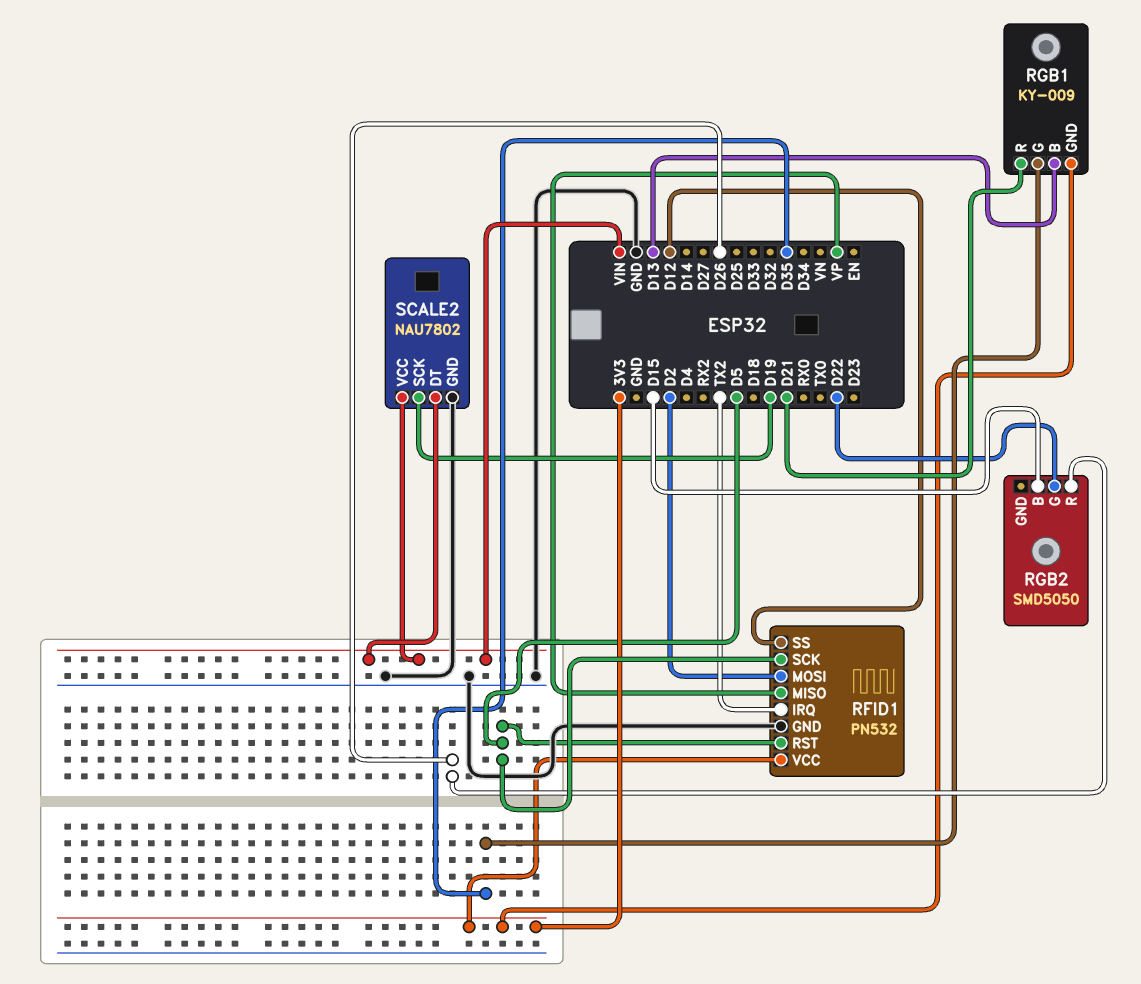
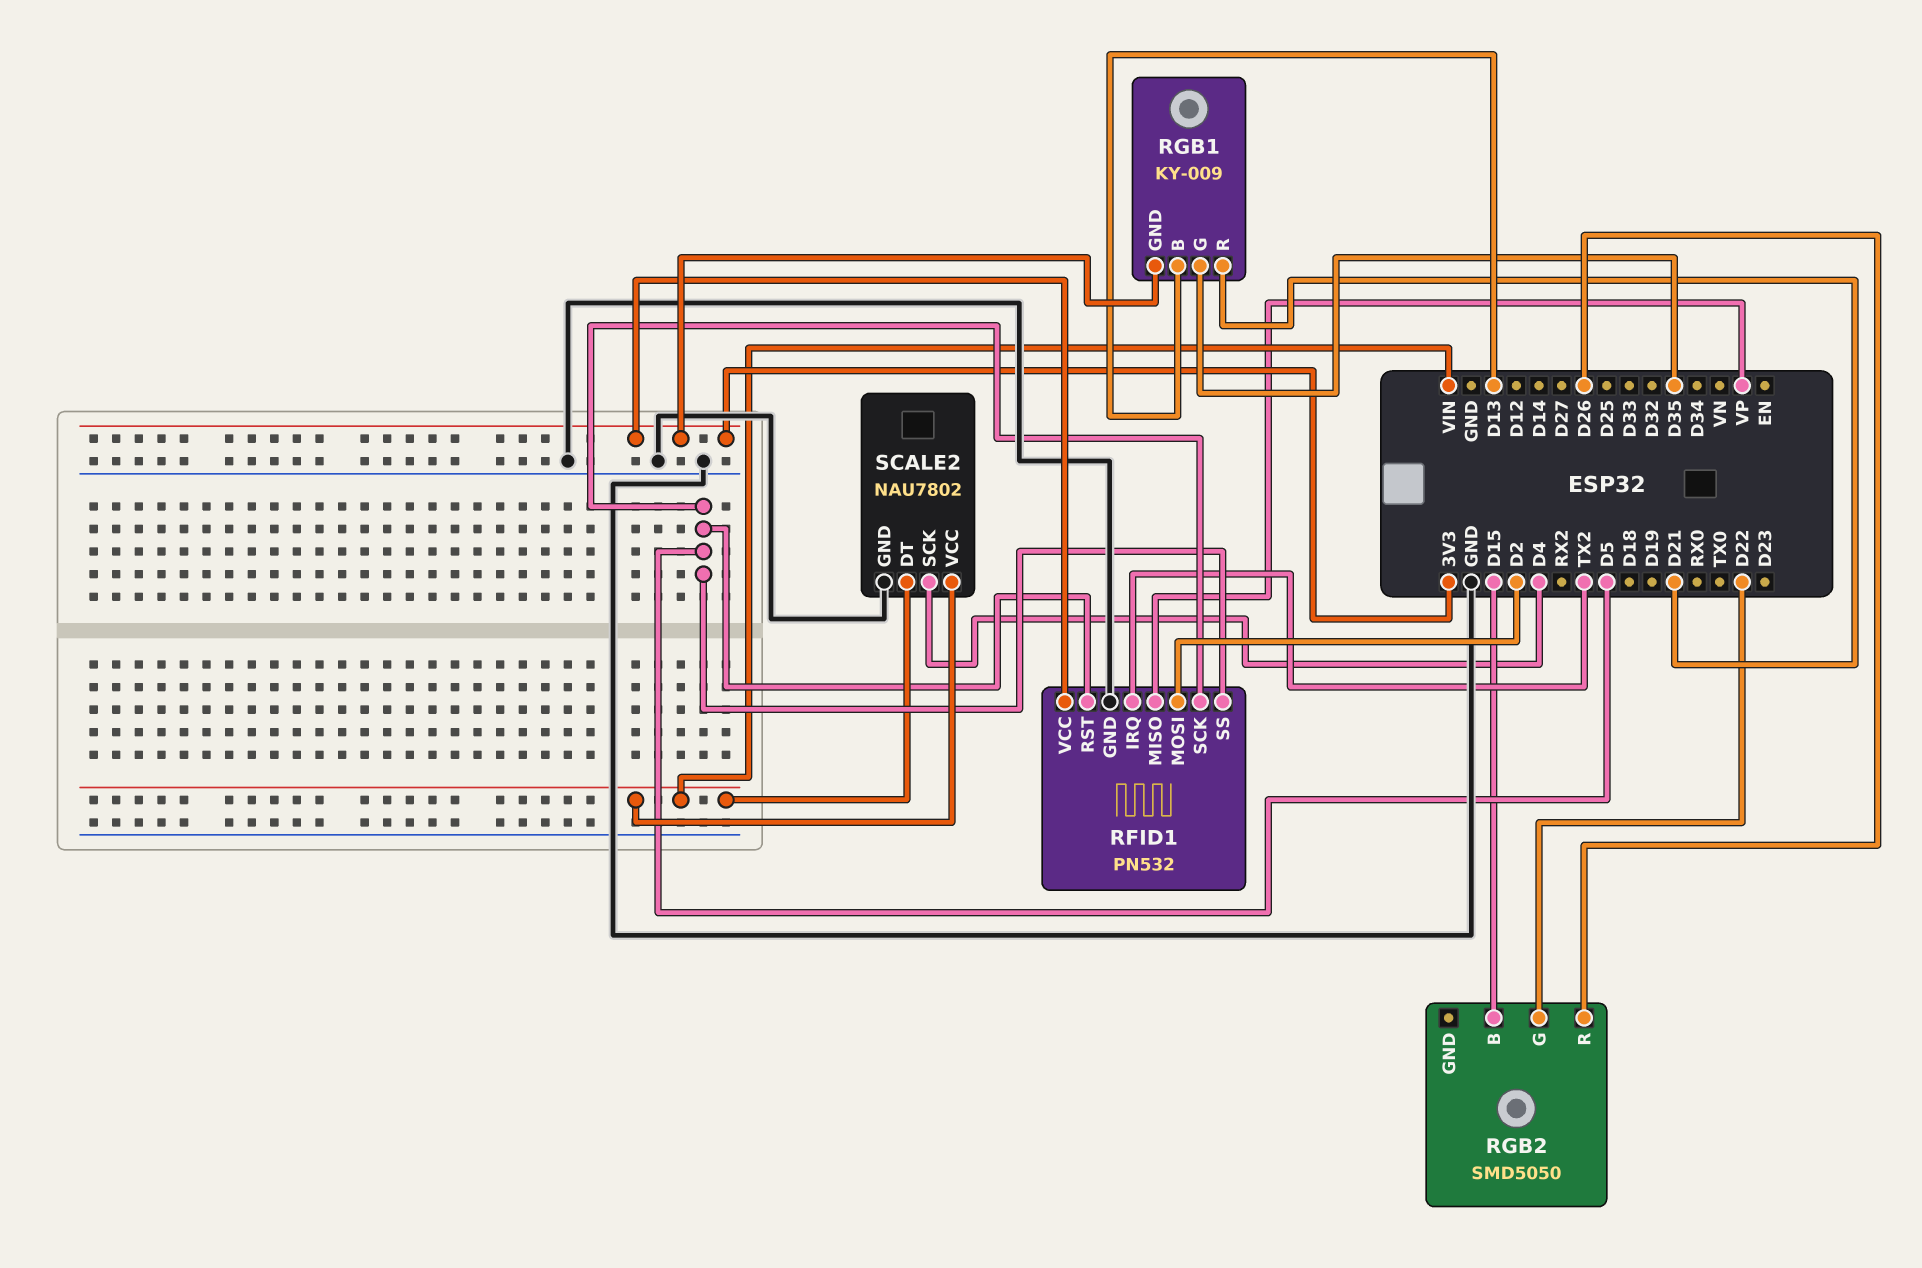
RFID1 pin SS: D12 -> D5
SCALE2 pin SCK: D19 -> D4

